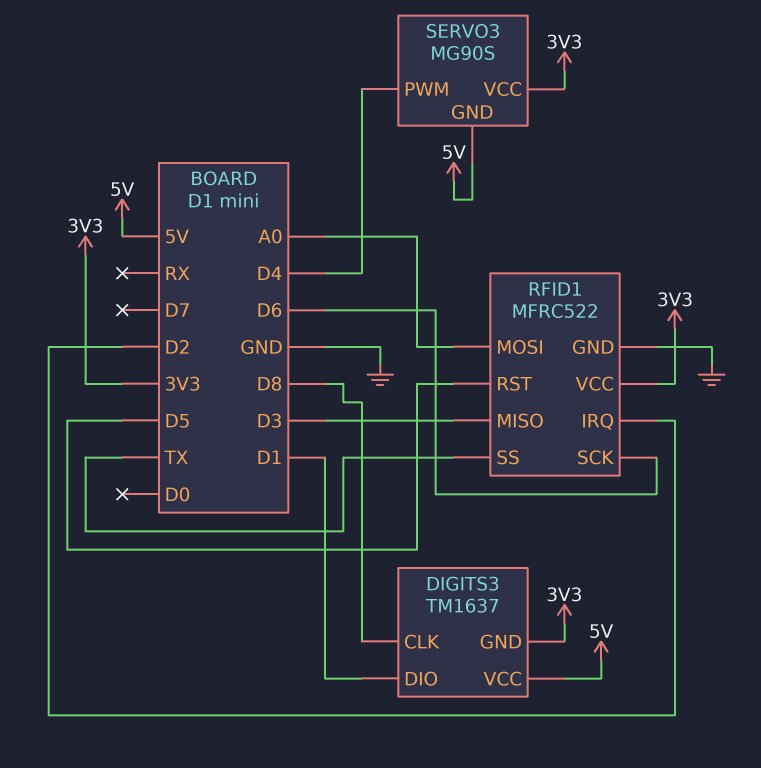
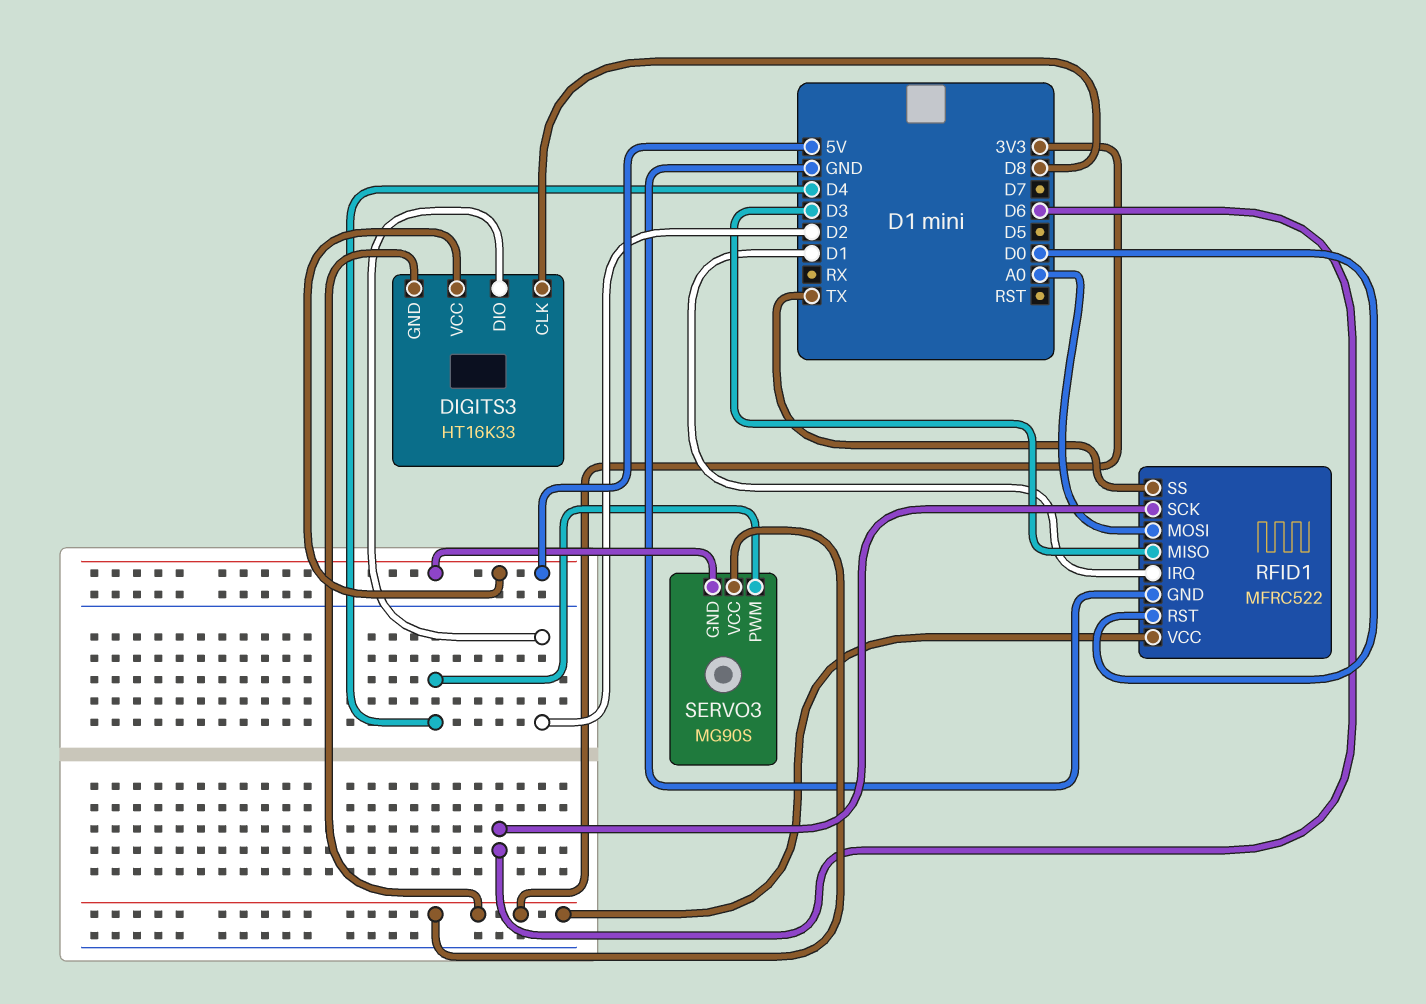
DIGITS3: TM1637 -> HT16K33
DIGITS3 pin DIO: D1 -> D2
RFID1 pin IRQ: D2 -> D1
RFID1 pin RST: D5 -> D0

